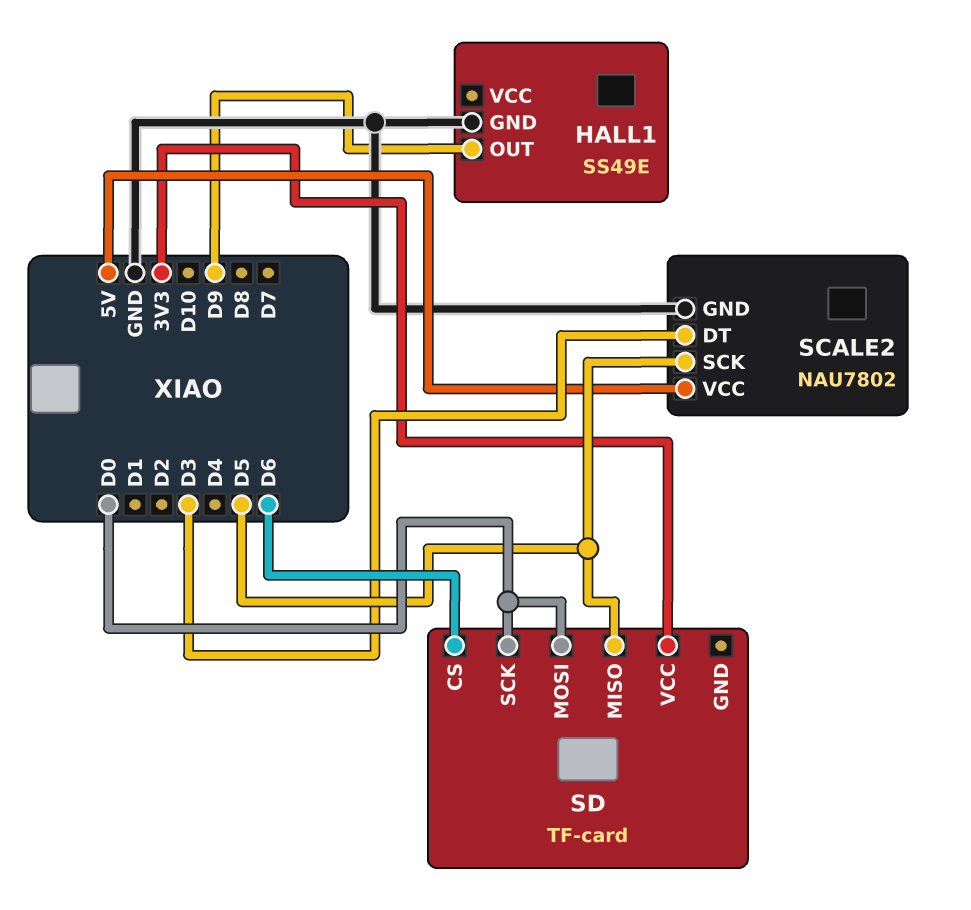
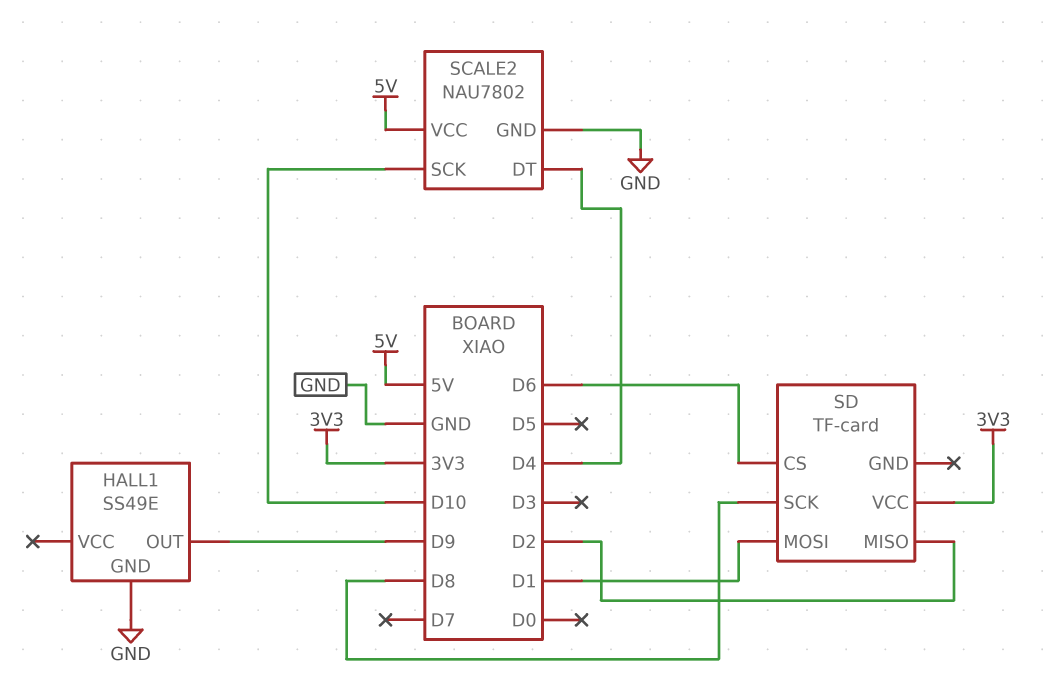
SCALE2 pin DT: D3 -> D4
SCALE2 pin SCK: D5 -> D10
SD pin MISO: D5 -> D2
SD pin MOSI: D0 -> D1
SD pin SCK: D0 -> D8

